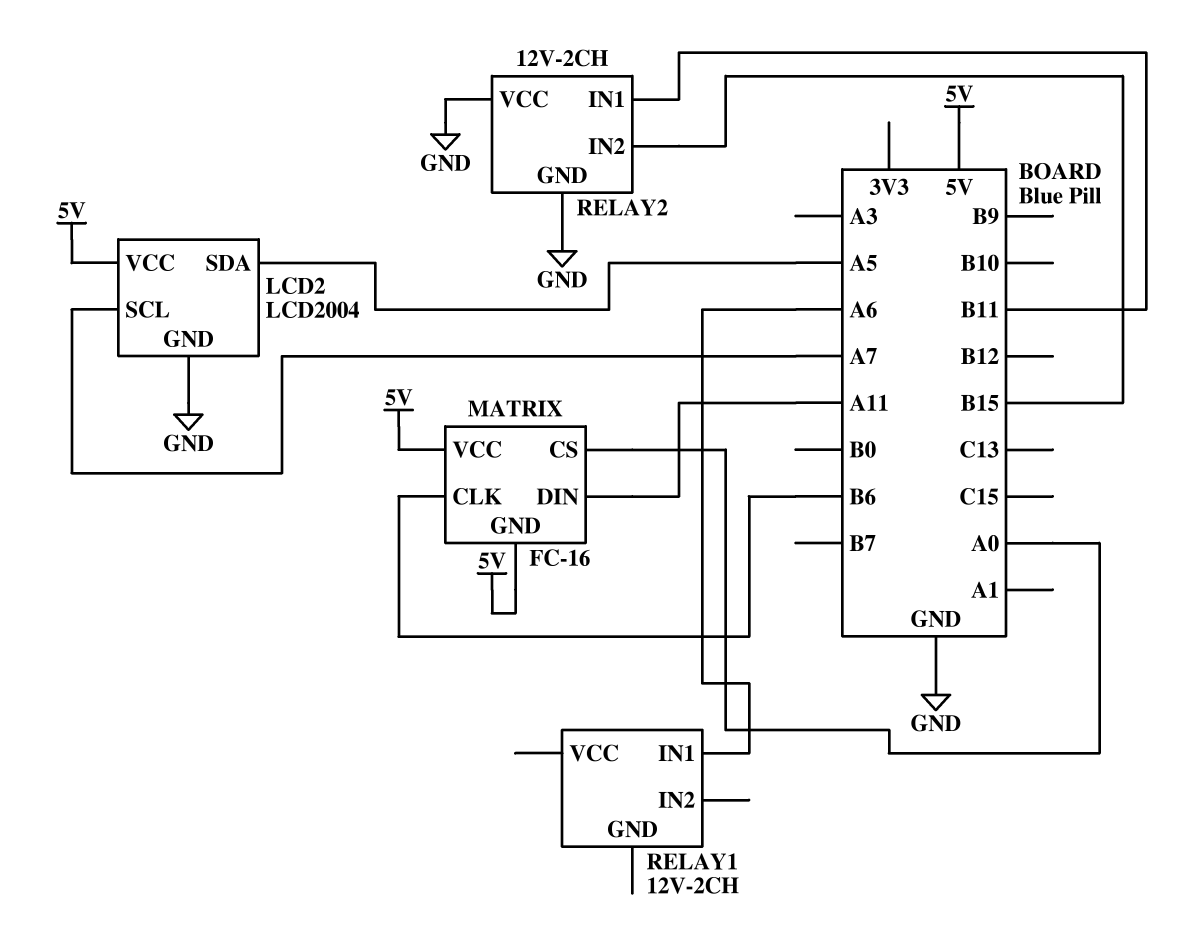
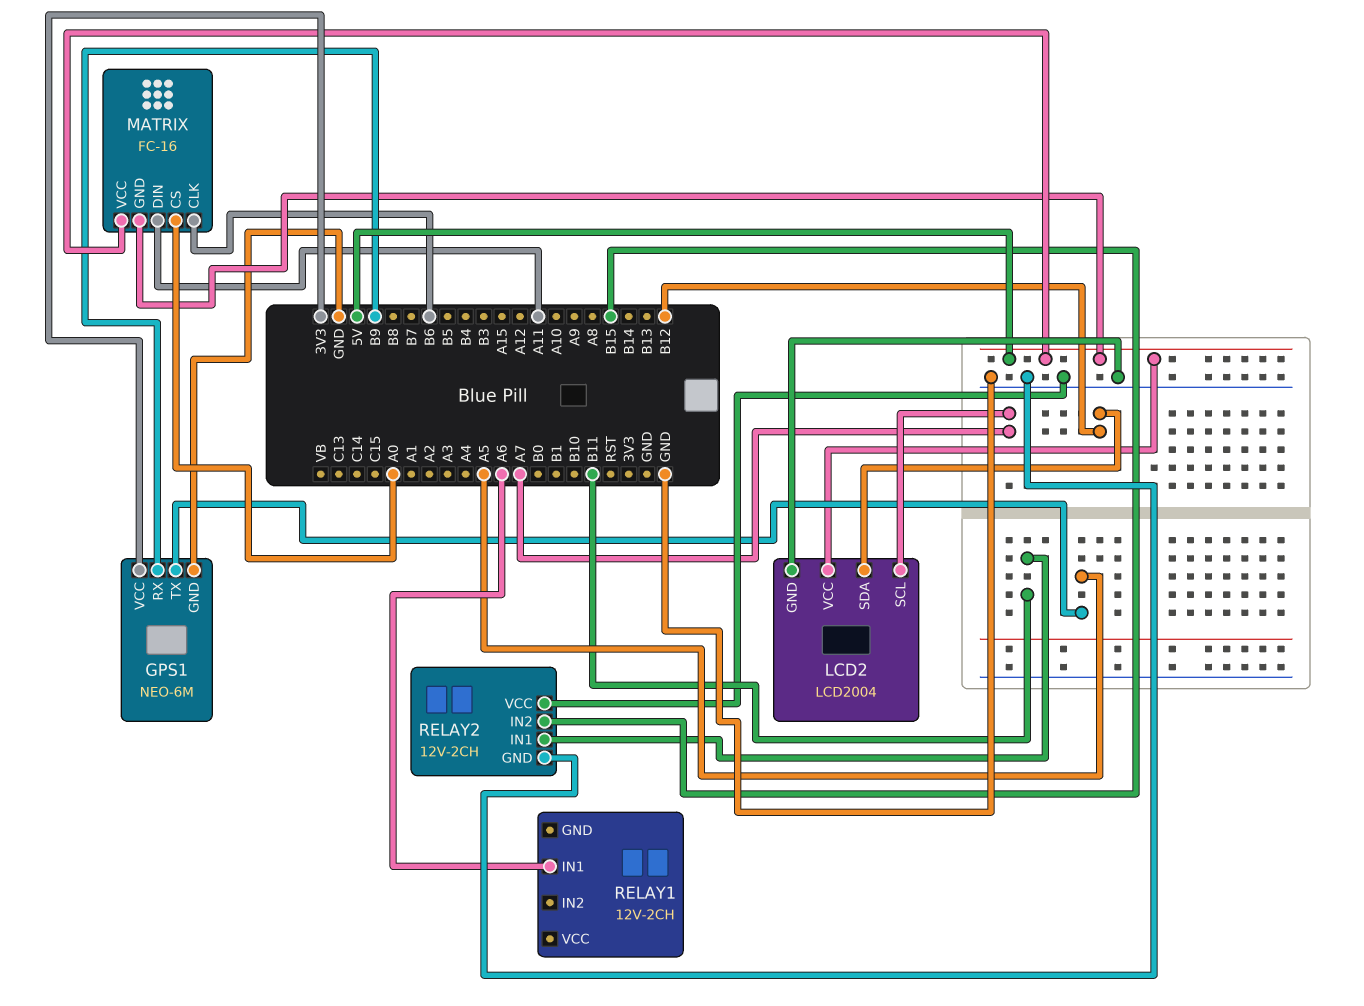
GPS1: none -> NEO-6M
GPS1 pin GND: none -> GND
GPS1 pin RX: none -> B9
GPS1 pin TX: none -> A5
GPS1 pin VCC: none -> 3V3
LCD2 pin SDA: A5 -> B12

